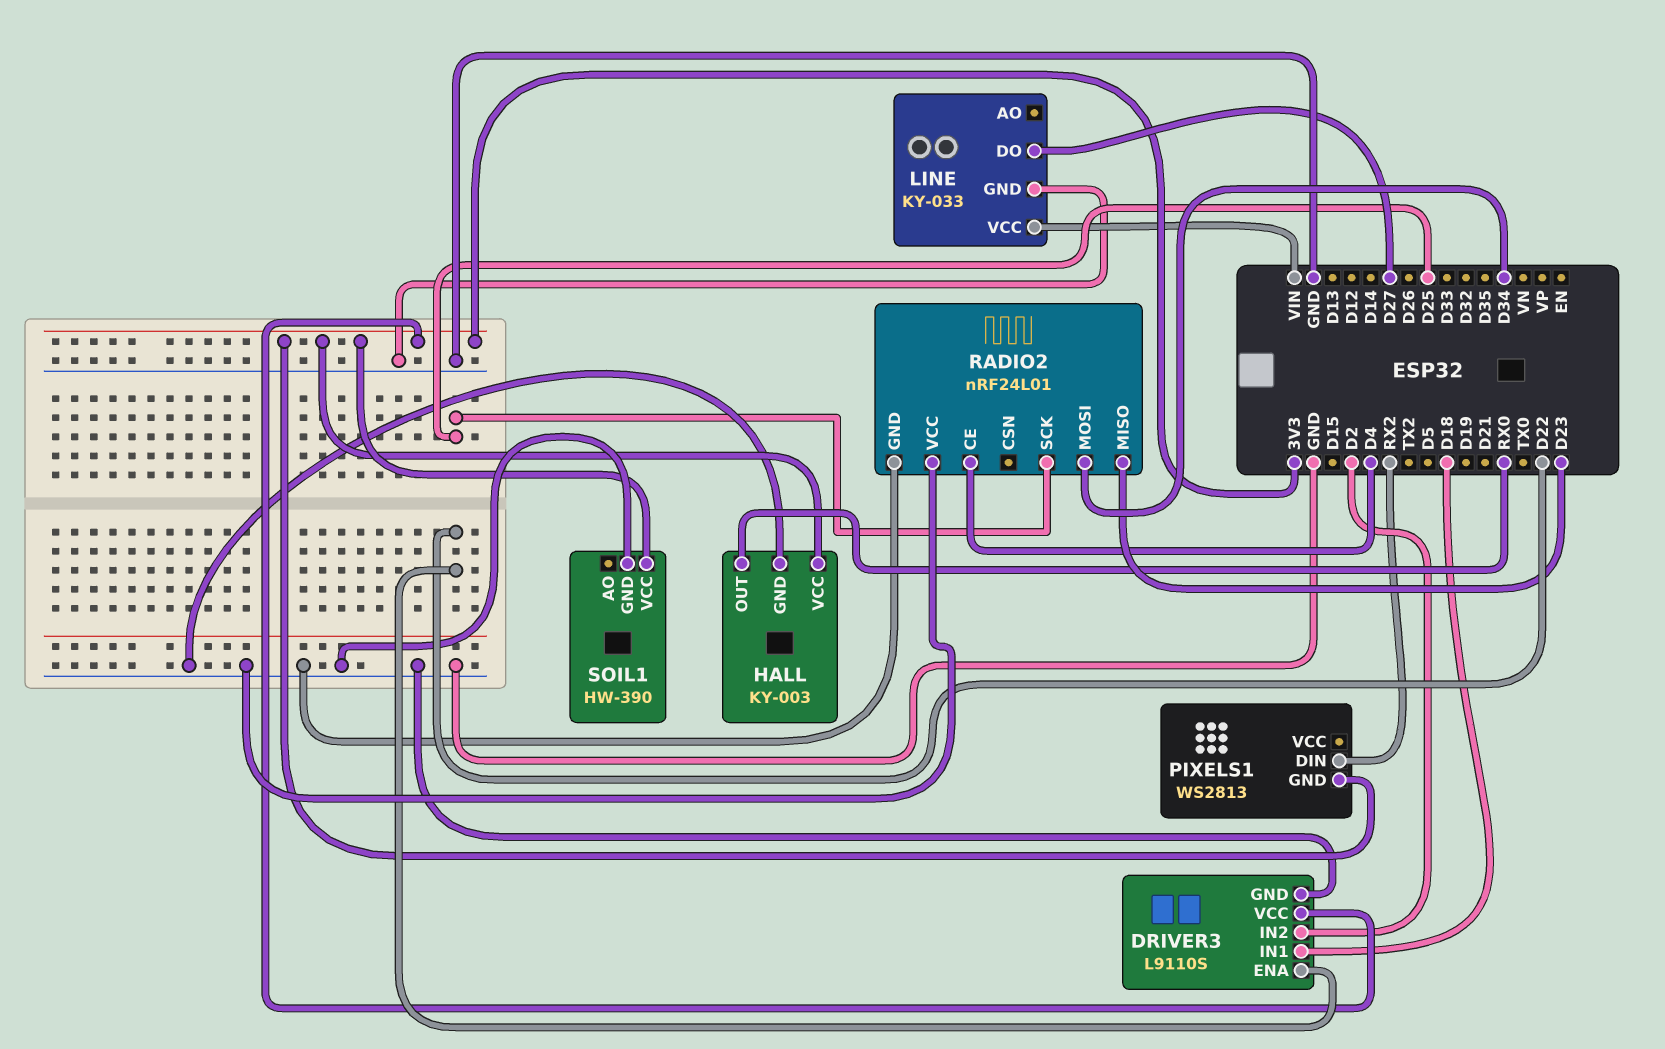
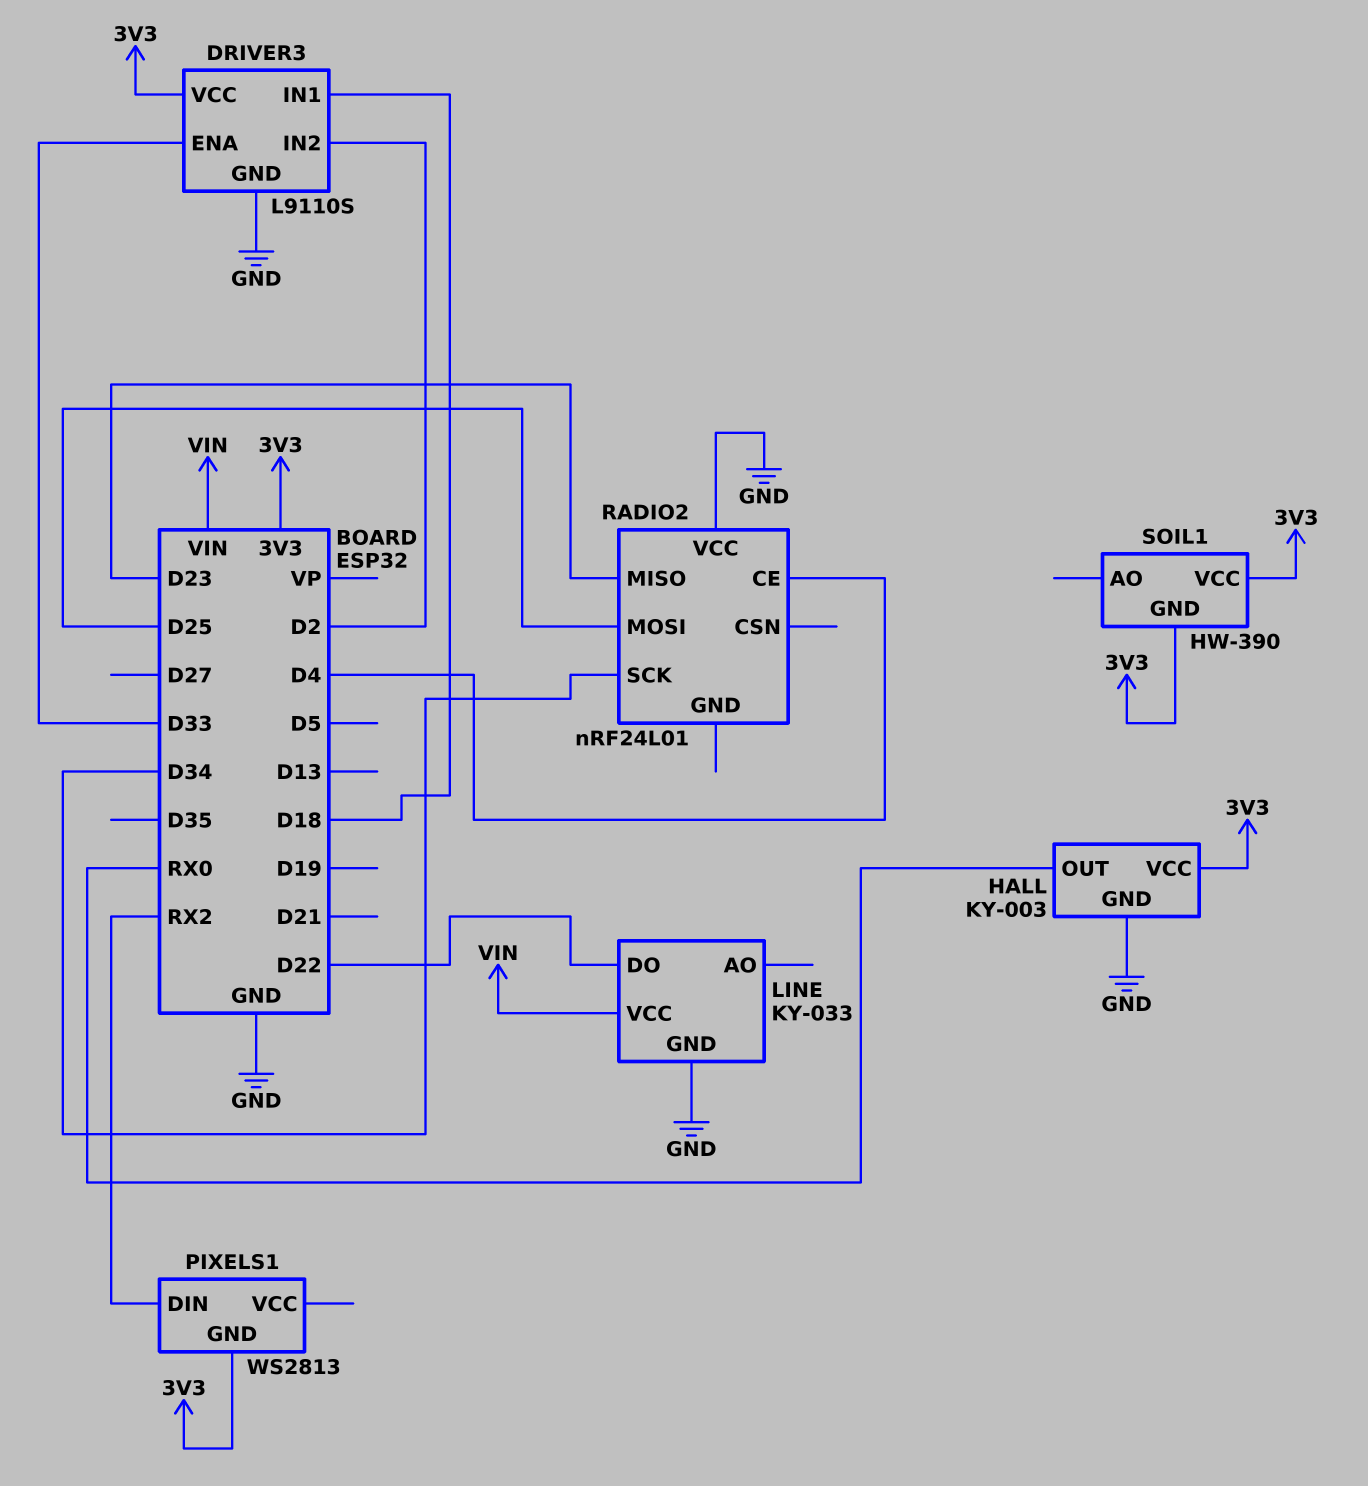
DRIVER3 pin ENA: D22 -> D33
LINE pin DO: D27 -> D22
RADIO2 pin GND: GND -> none
RADIO2 pin MOSI: D34 -> D25
RADIO2 pin SCK: D25 -> D34
SOIL1 pin GND: GND -> 3V3

